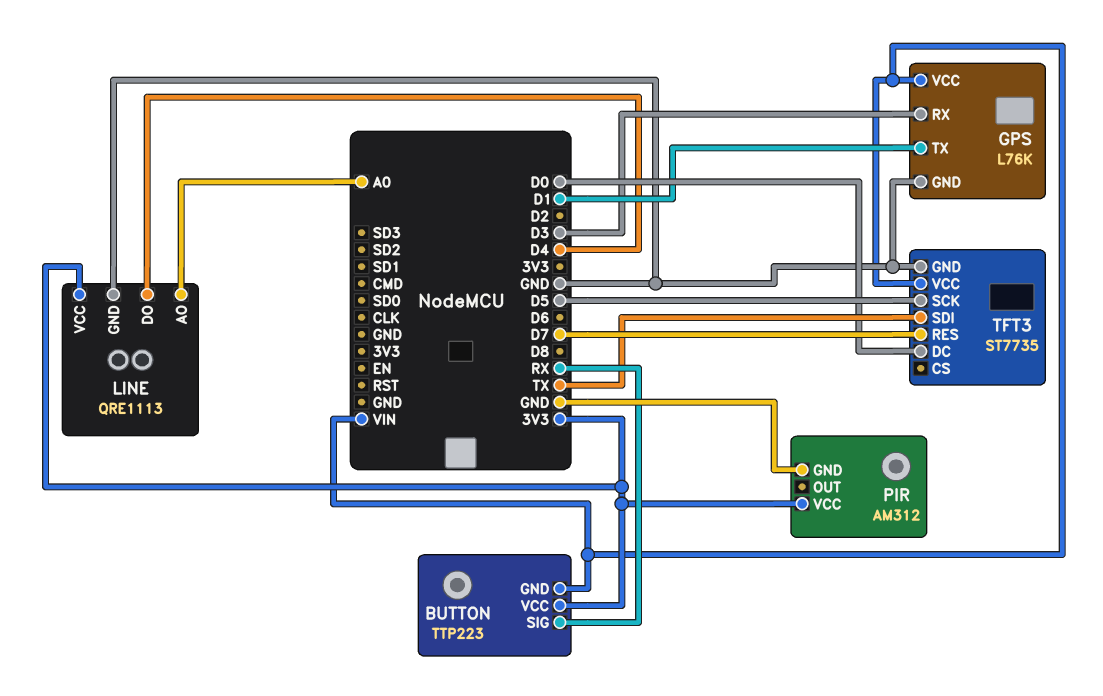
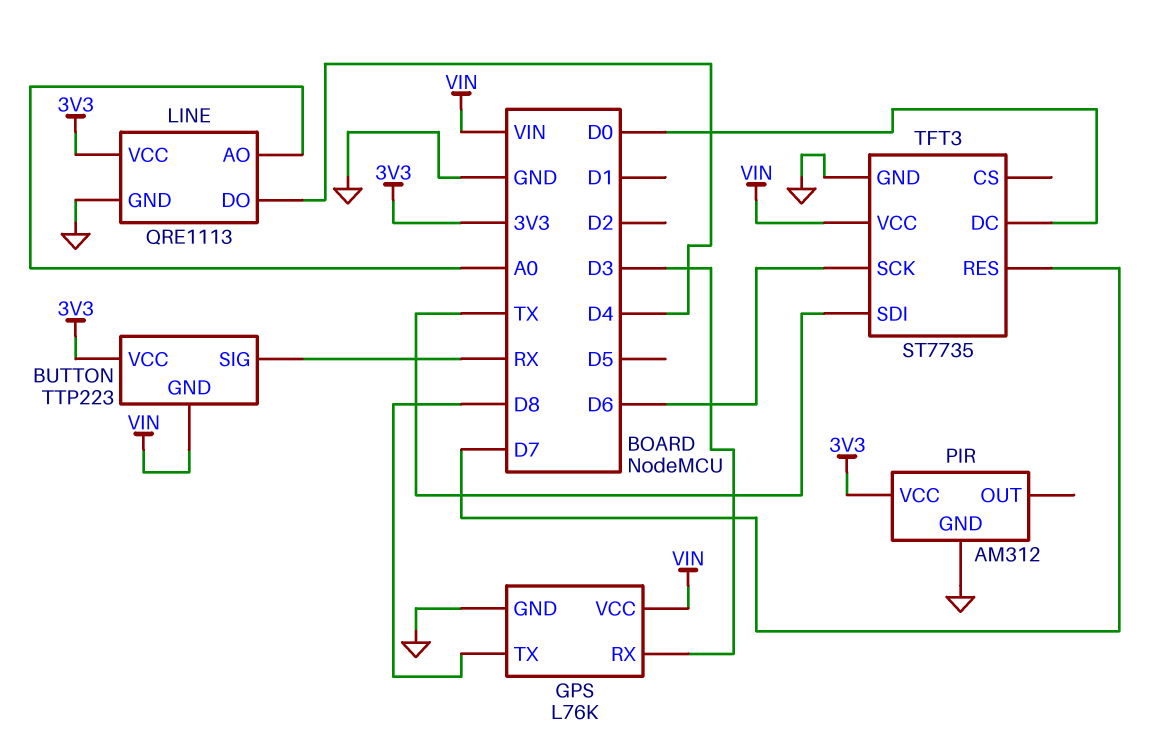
GPS pin TX: D1 -> D8
TFT3 pin SCK: D5 -> D6

